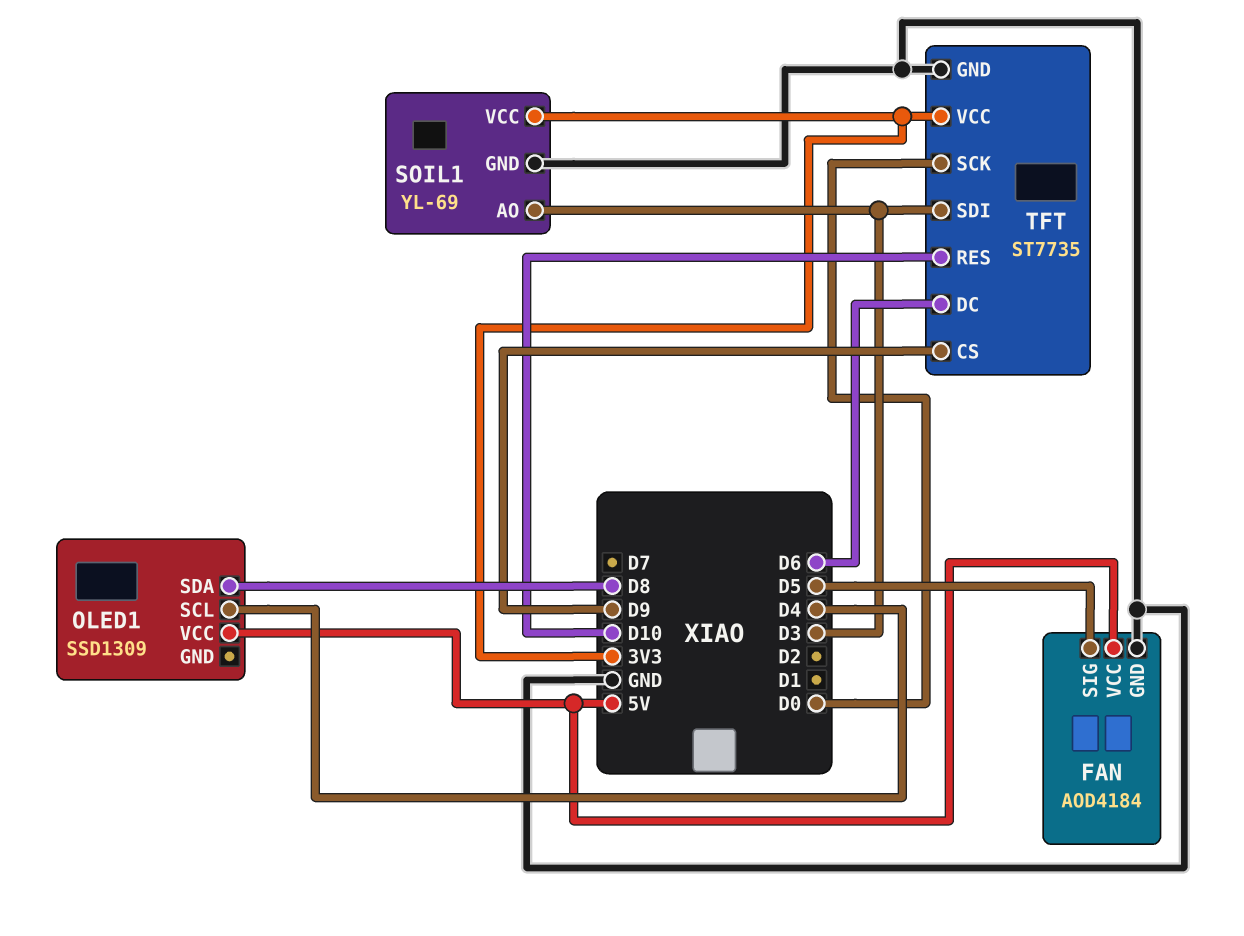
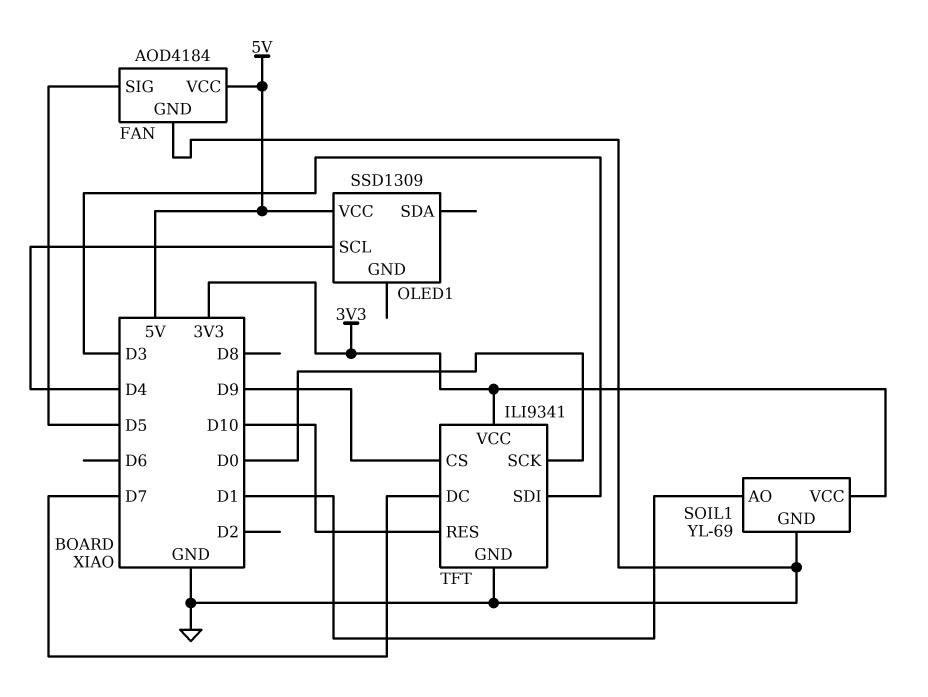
OLED1 pin SDA: D8 -> none
SOIL1 pin AO: D3 -> D1
TFT: ST7735 -> ILI9341
TFT pin DC: D6 -> D7

